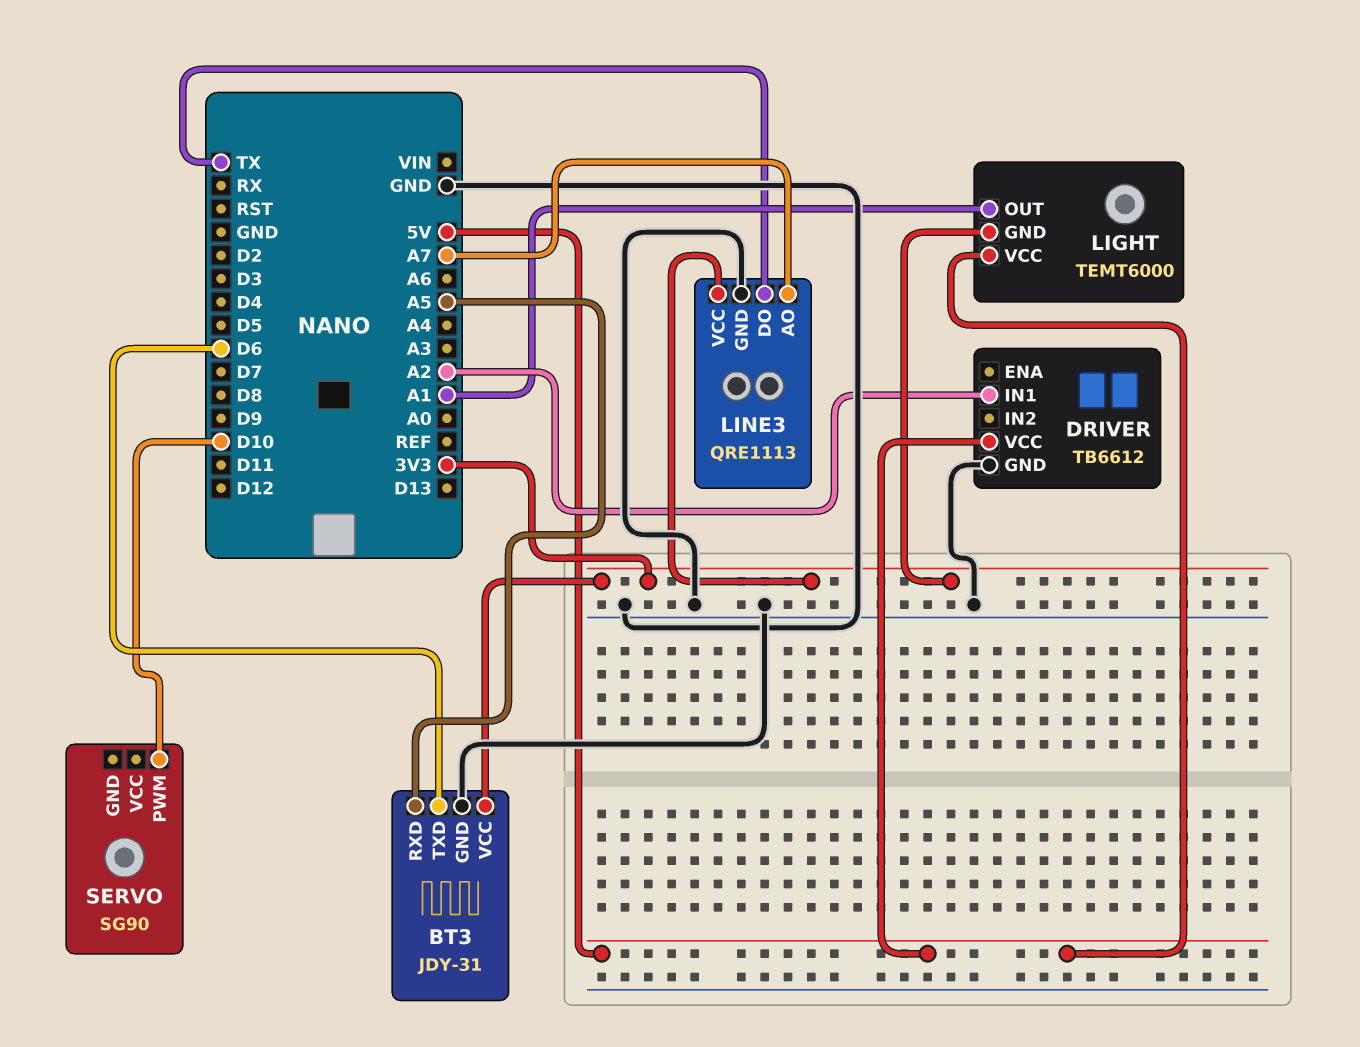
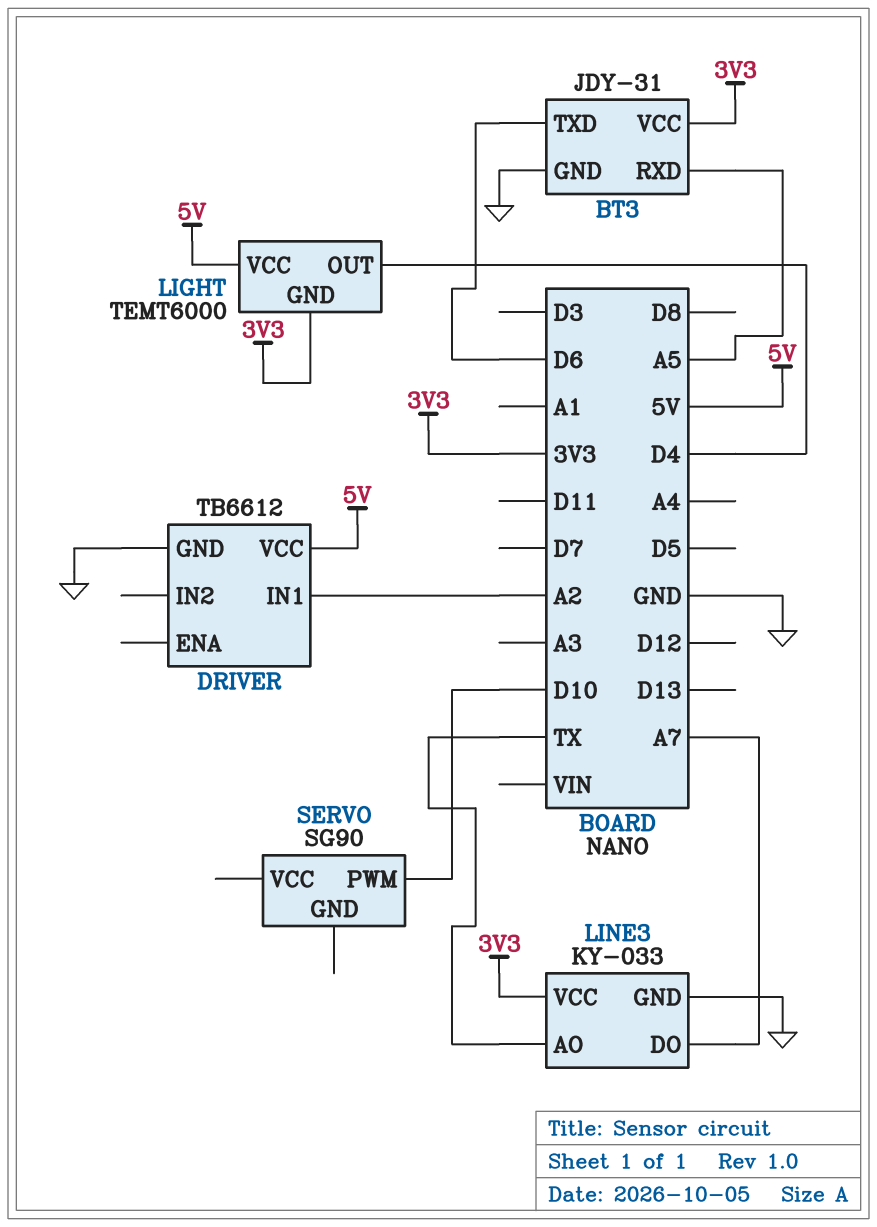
LIGHT pin OUT: A1 -> D4
LINE3: QRE1113 -> KY-033
LINE3 pin AO: A7 -> TX
LINE3 pin DO: TX -> A7

